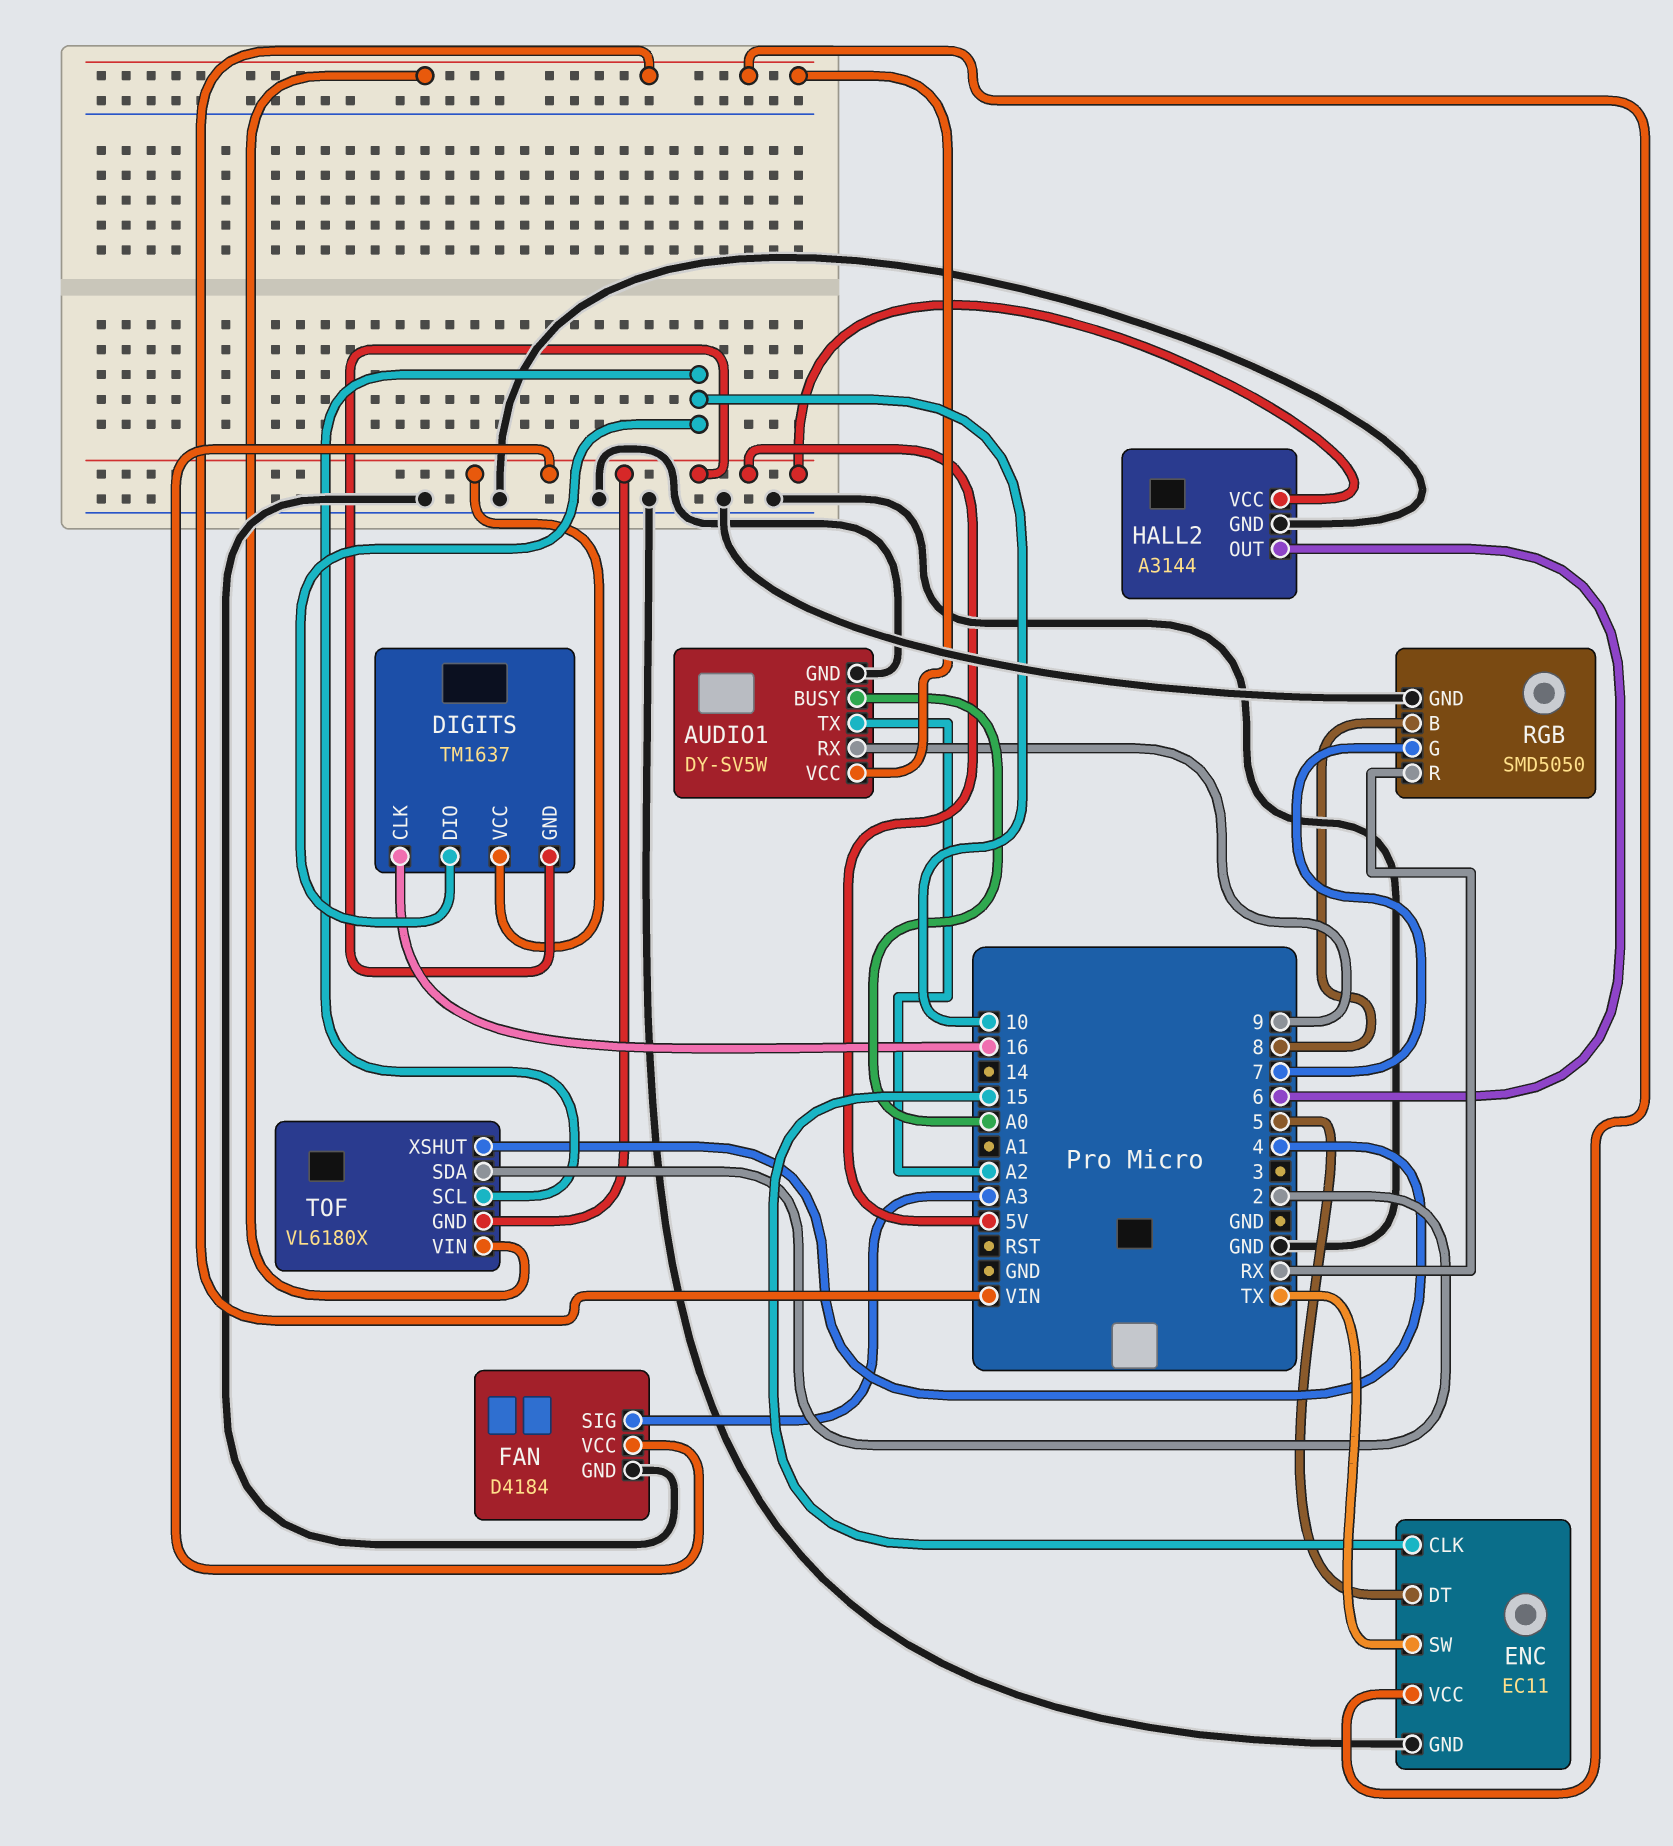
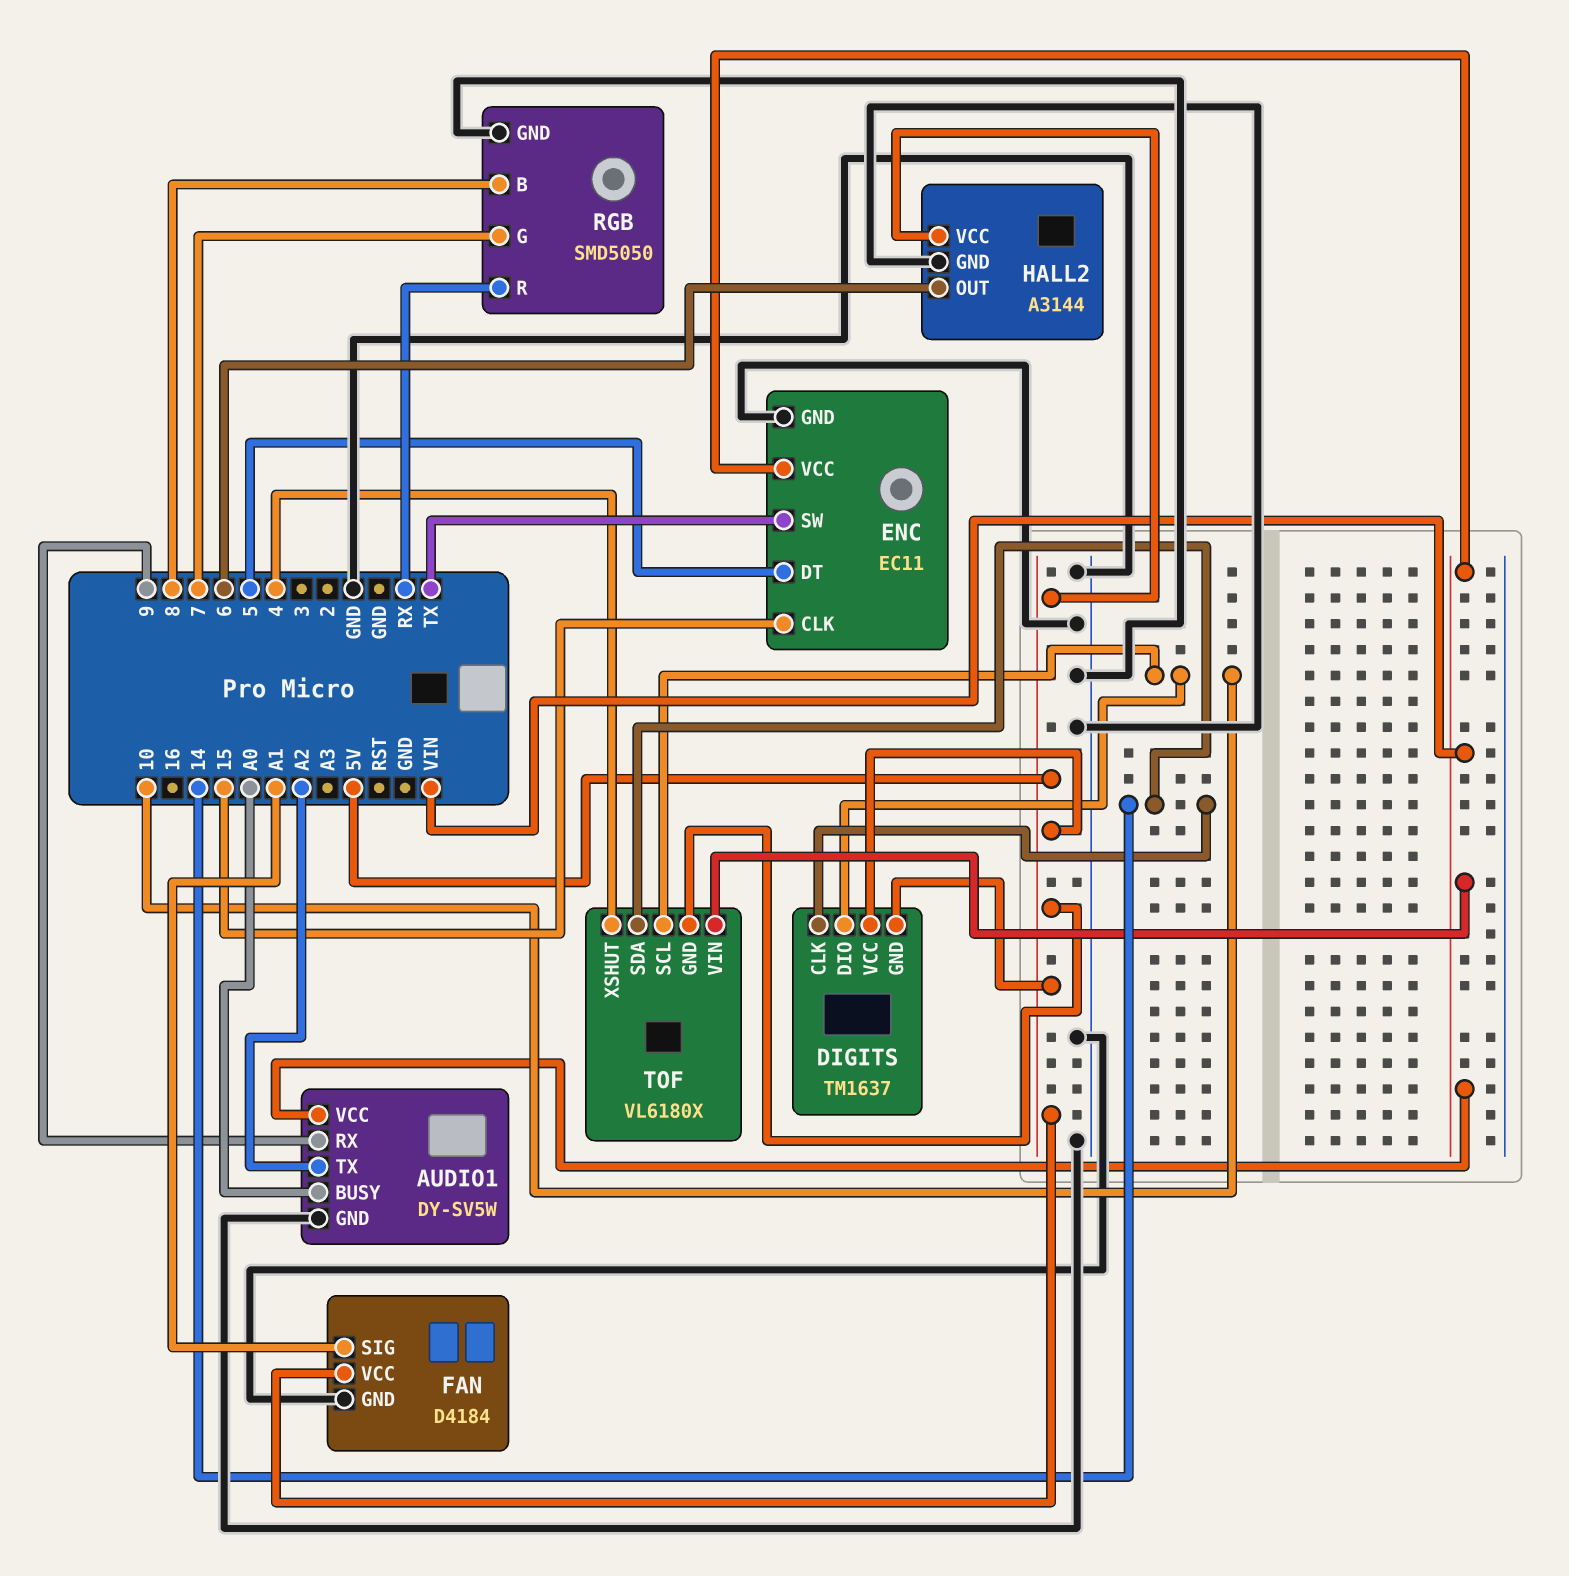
DIGITS pin CLK: 16 -> 14
FAN pin SIG: A3 -> A1
TOF pin SDA: 2 -> 14

